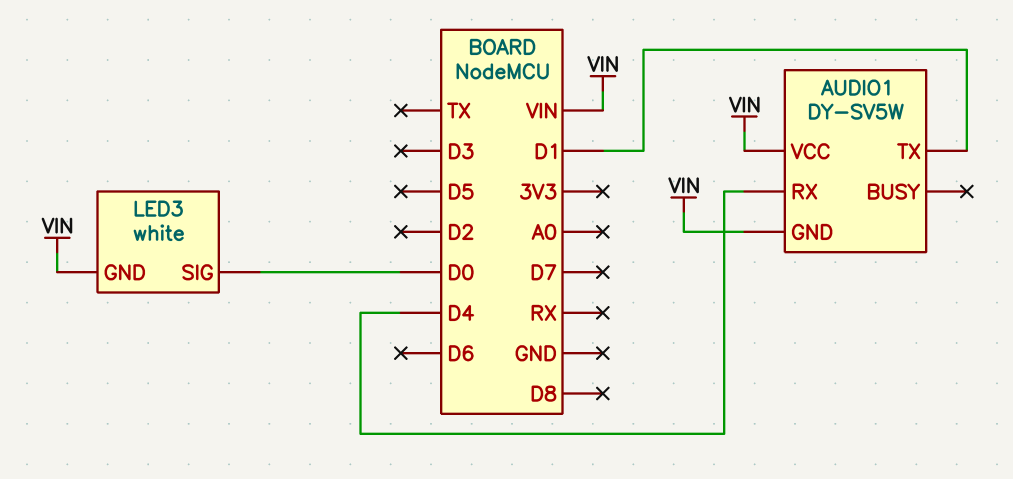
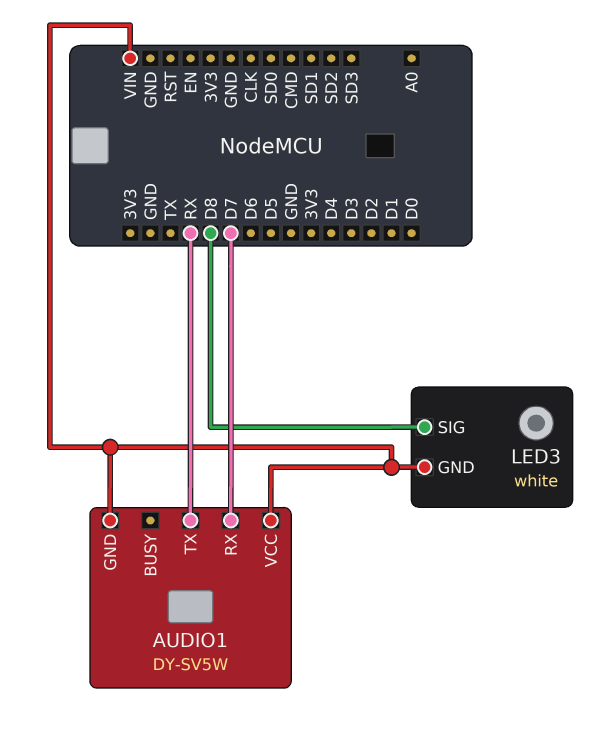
AUDIO1 pin RX: D4 -> D7
AUDIO1 pin TX: D1 -> RX
LED3 pin SIG: D0 -> D8

